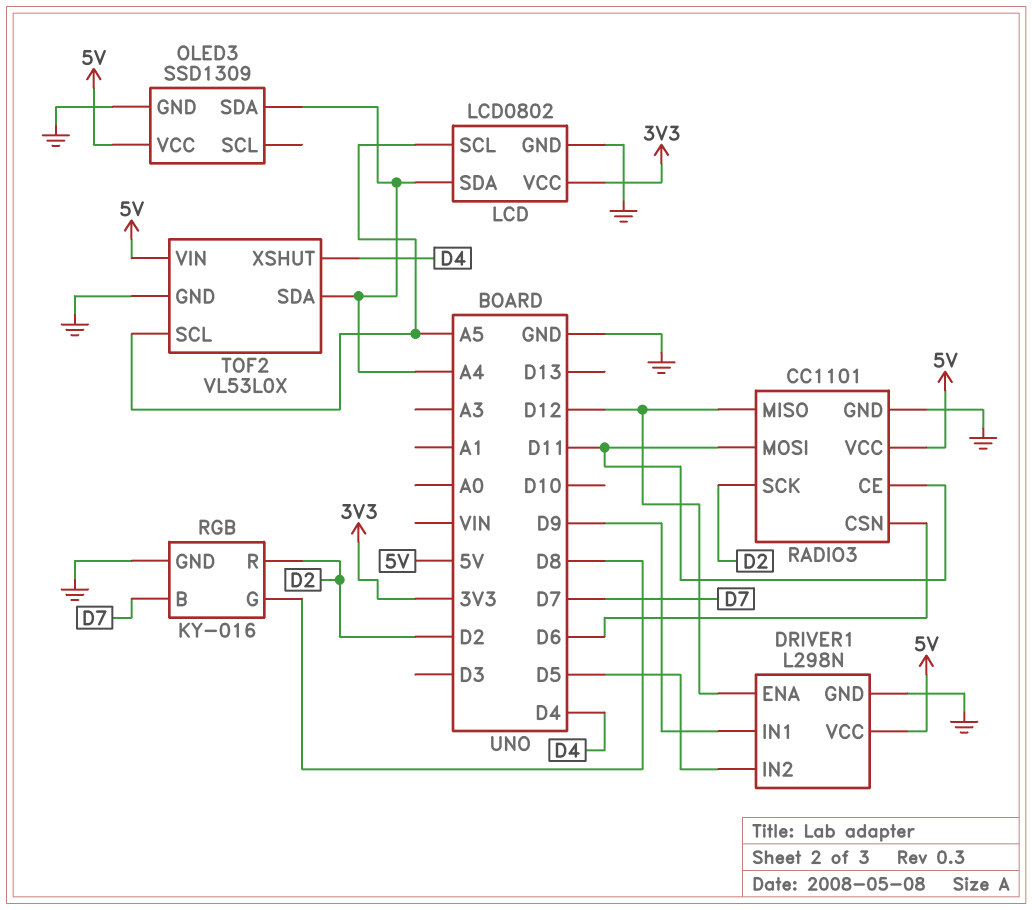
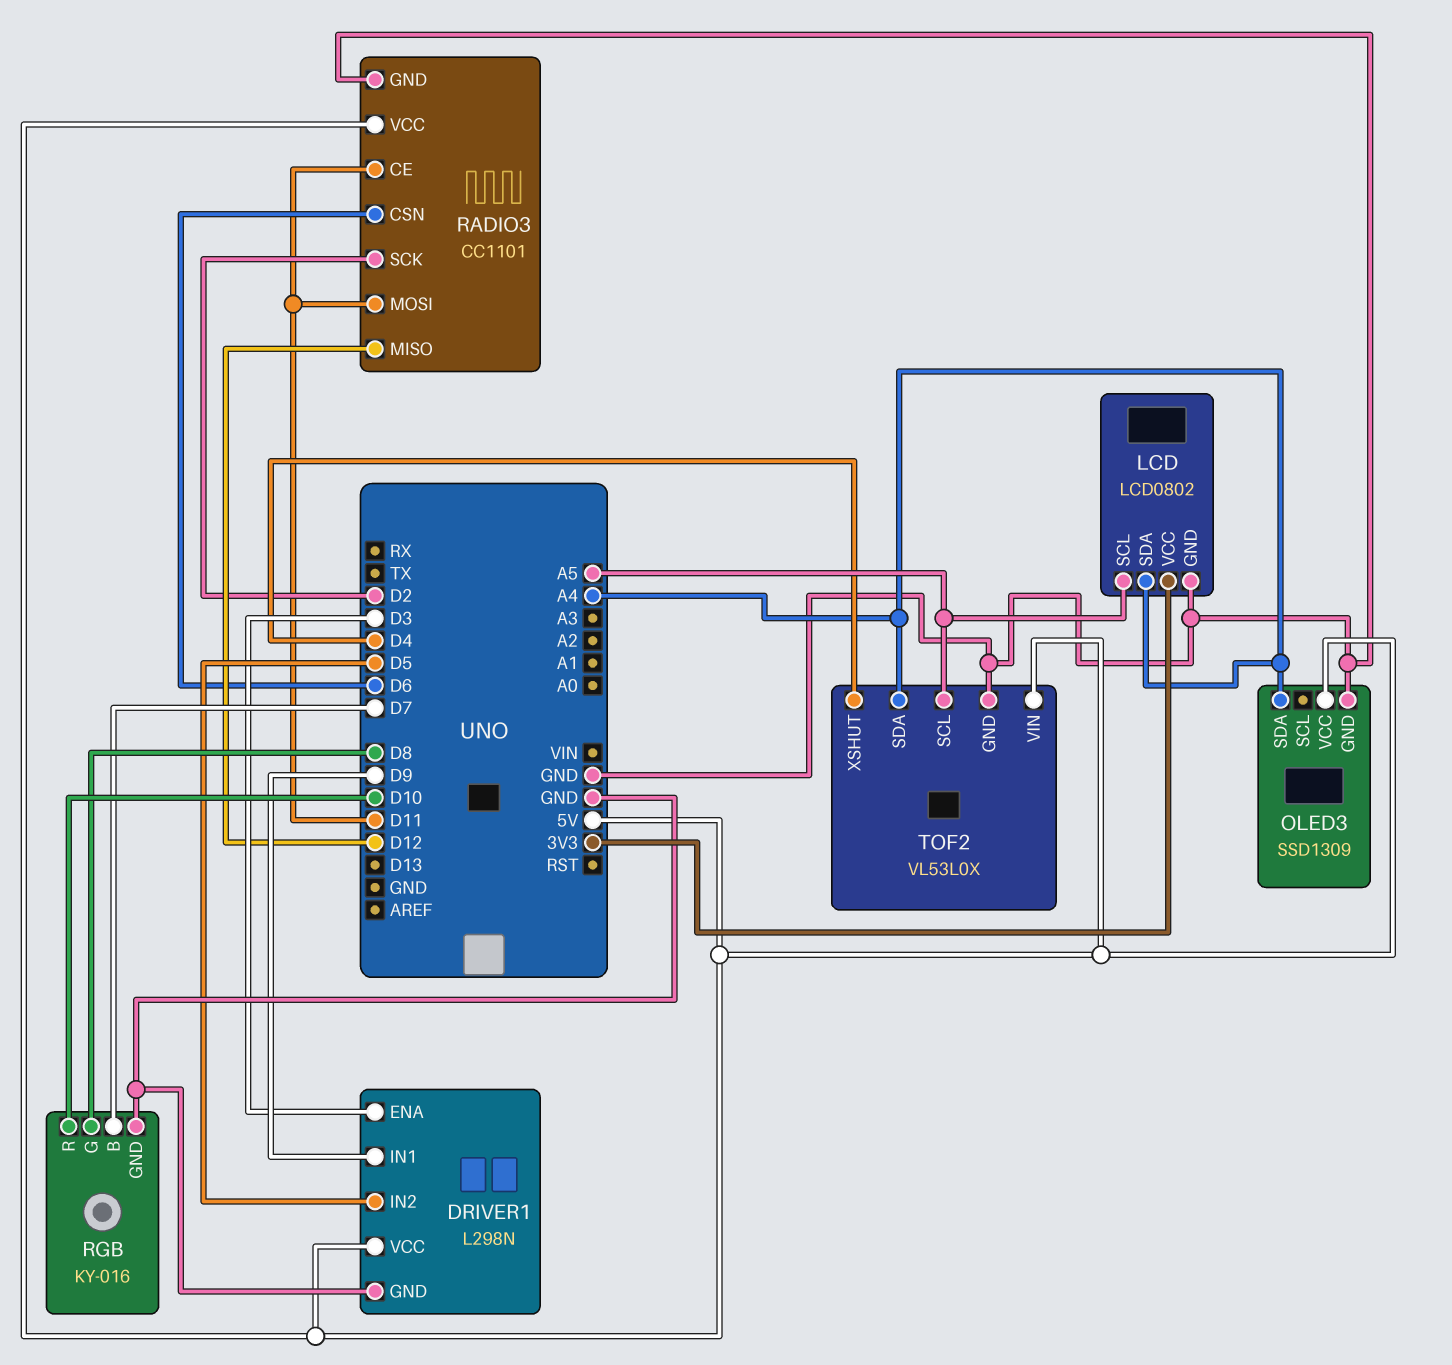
DRIVER1 pin ENA: D12 -> D3
RGB pin R: D2 -> D10

